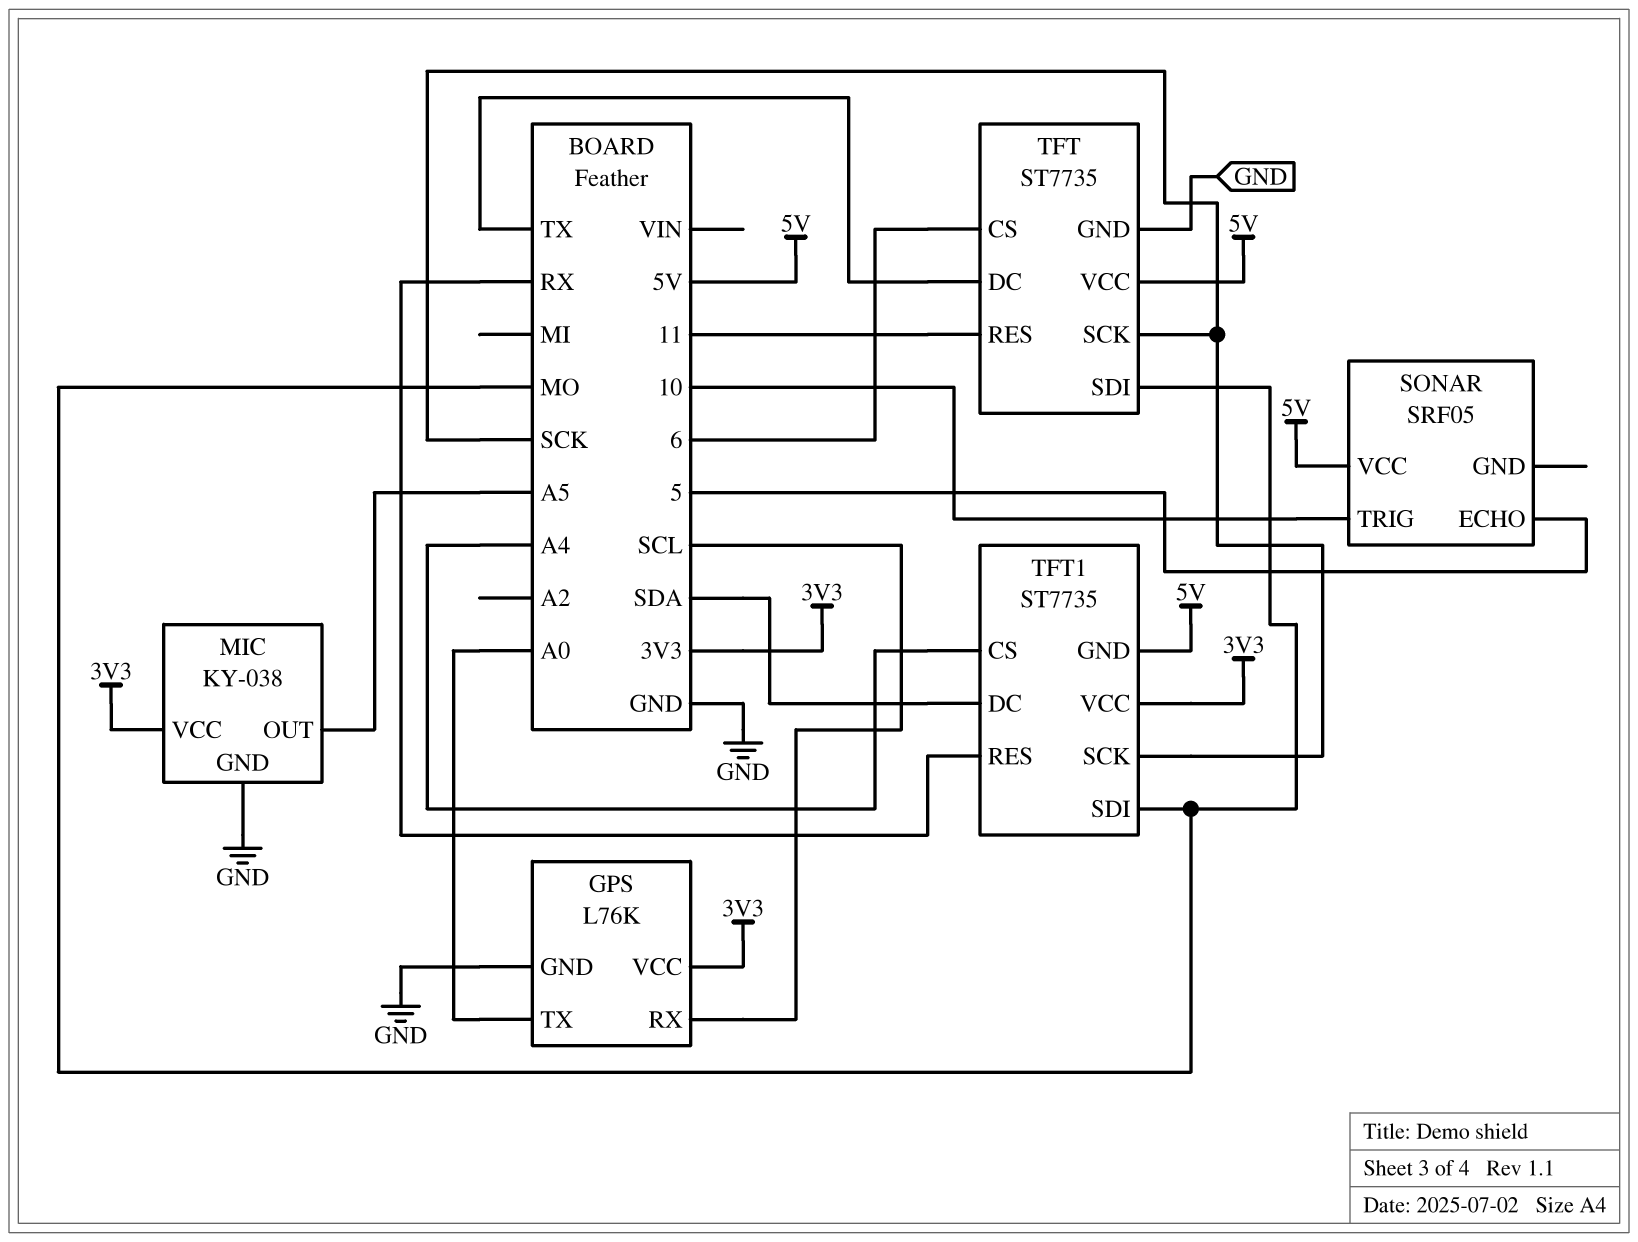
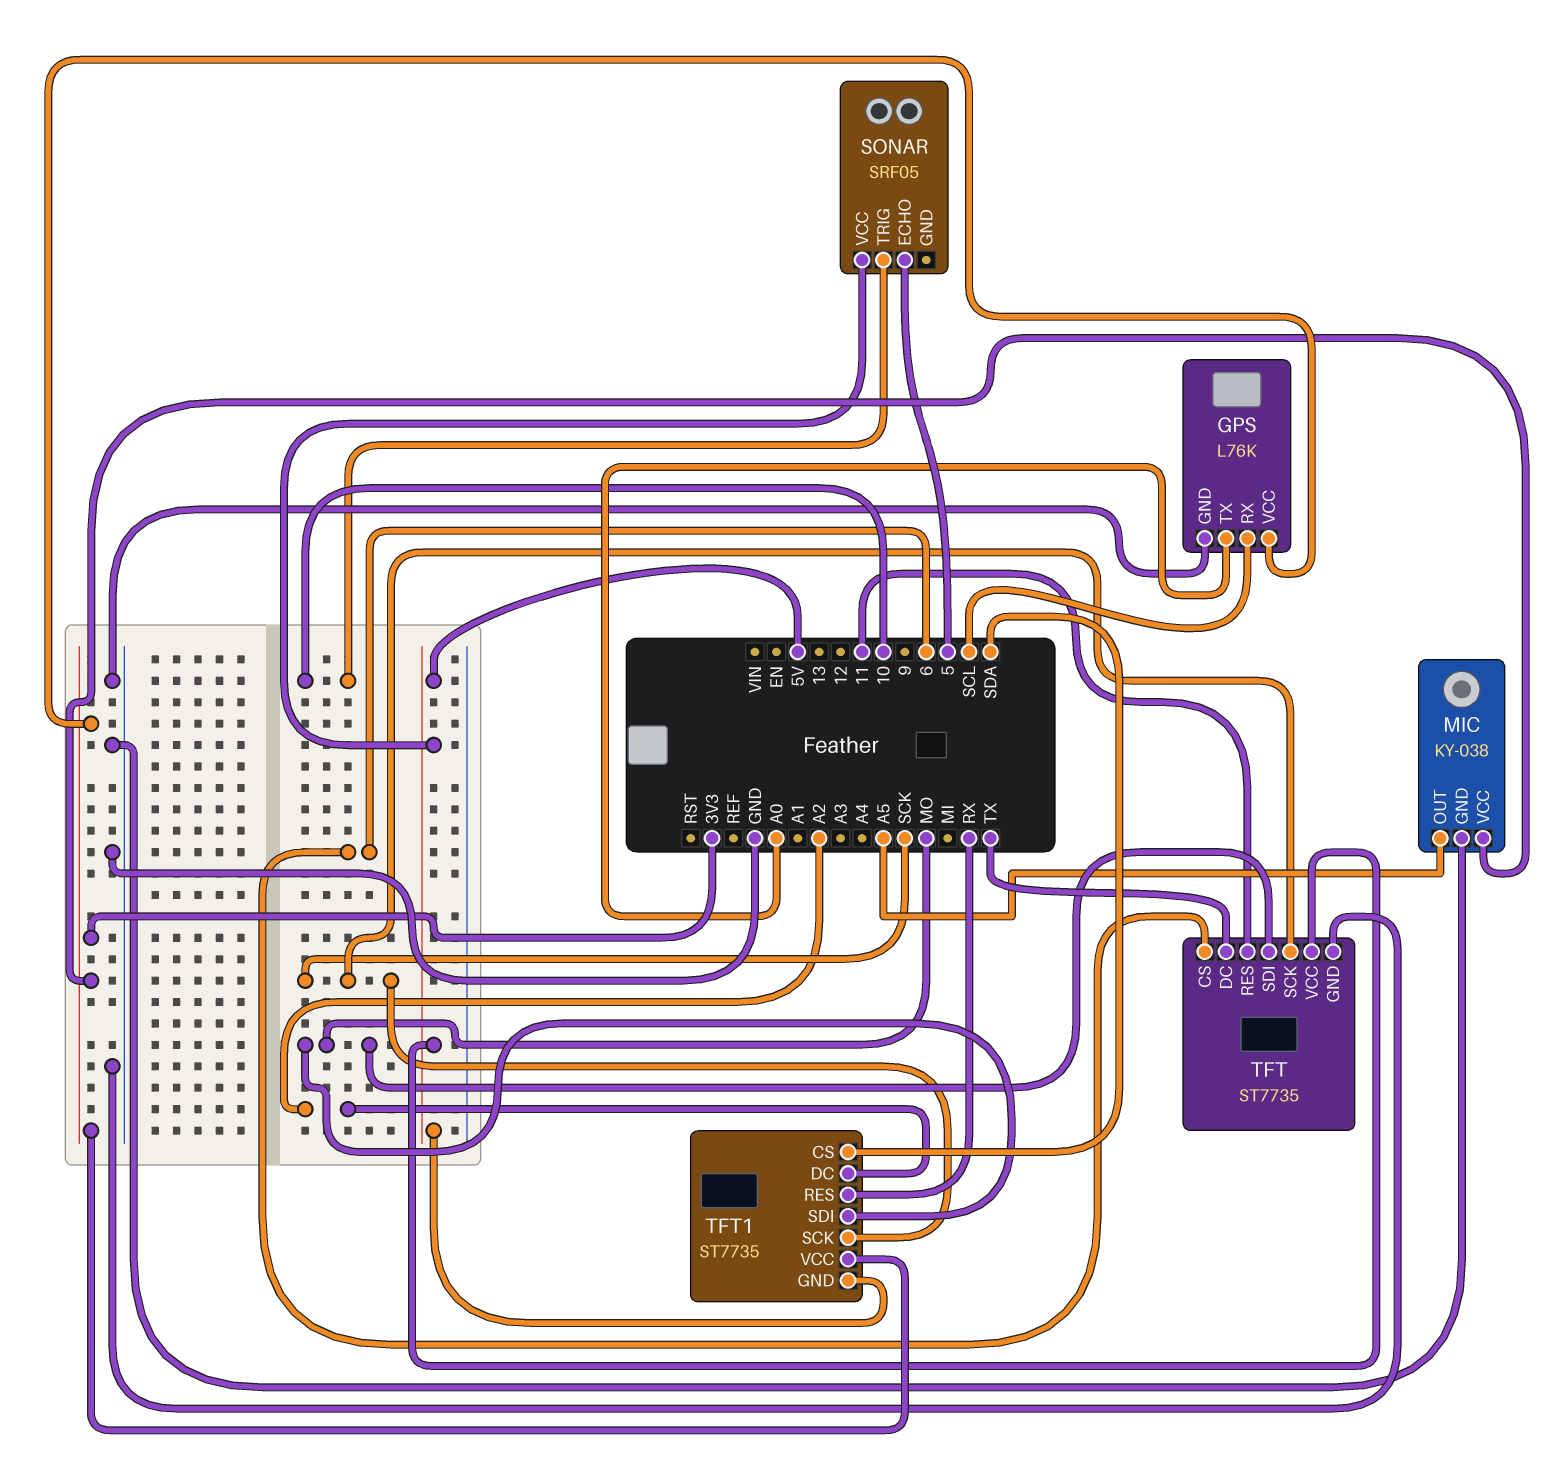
TFT1 pin CS: A4 -> SDA
TFT1 pin DC: SDA -> A2

